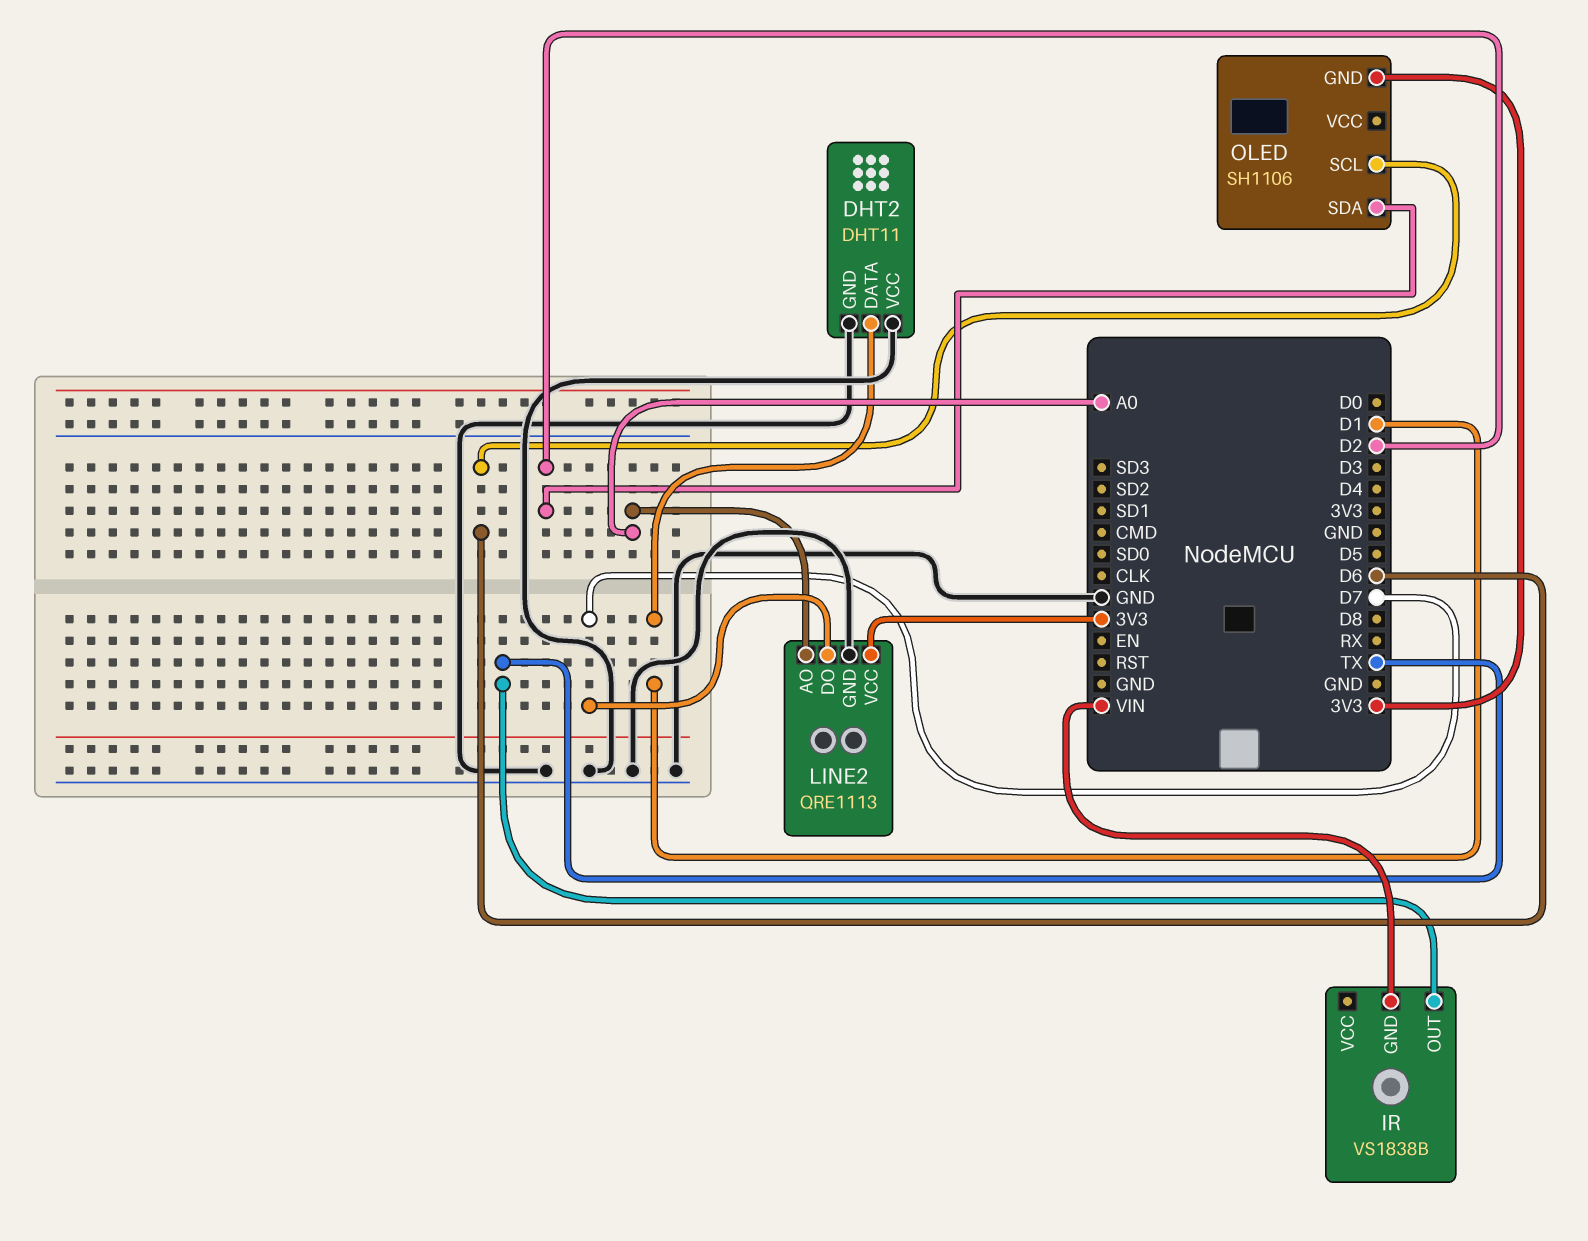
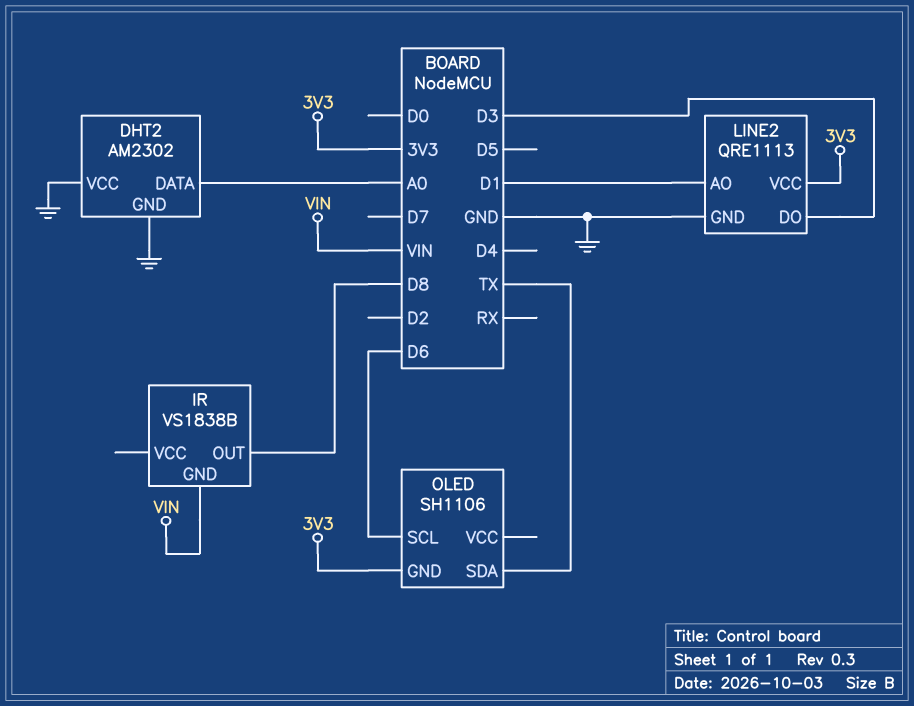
DHT2: DHT11 -> AM2302
DHT2 pin DATA: D1 -> A0
IR pin OUT: TX -> D8
LINE2 pin AO: A0 -> D1
LINE2 pin DO: D7 -> D3
OLED pin SDA: D2 -> TX

